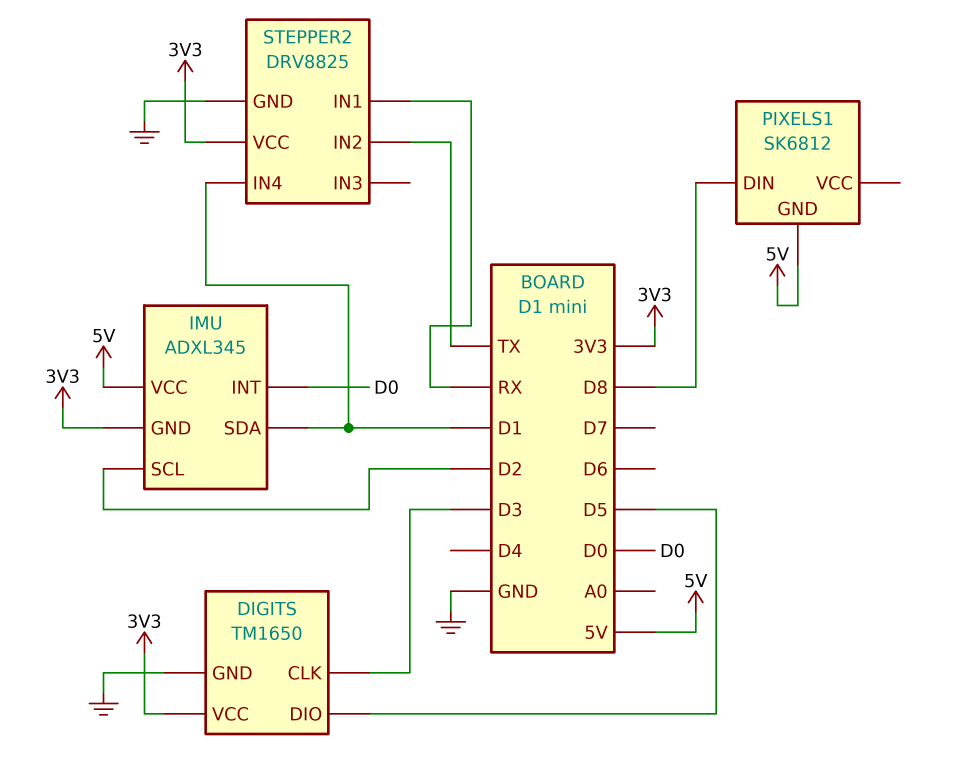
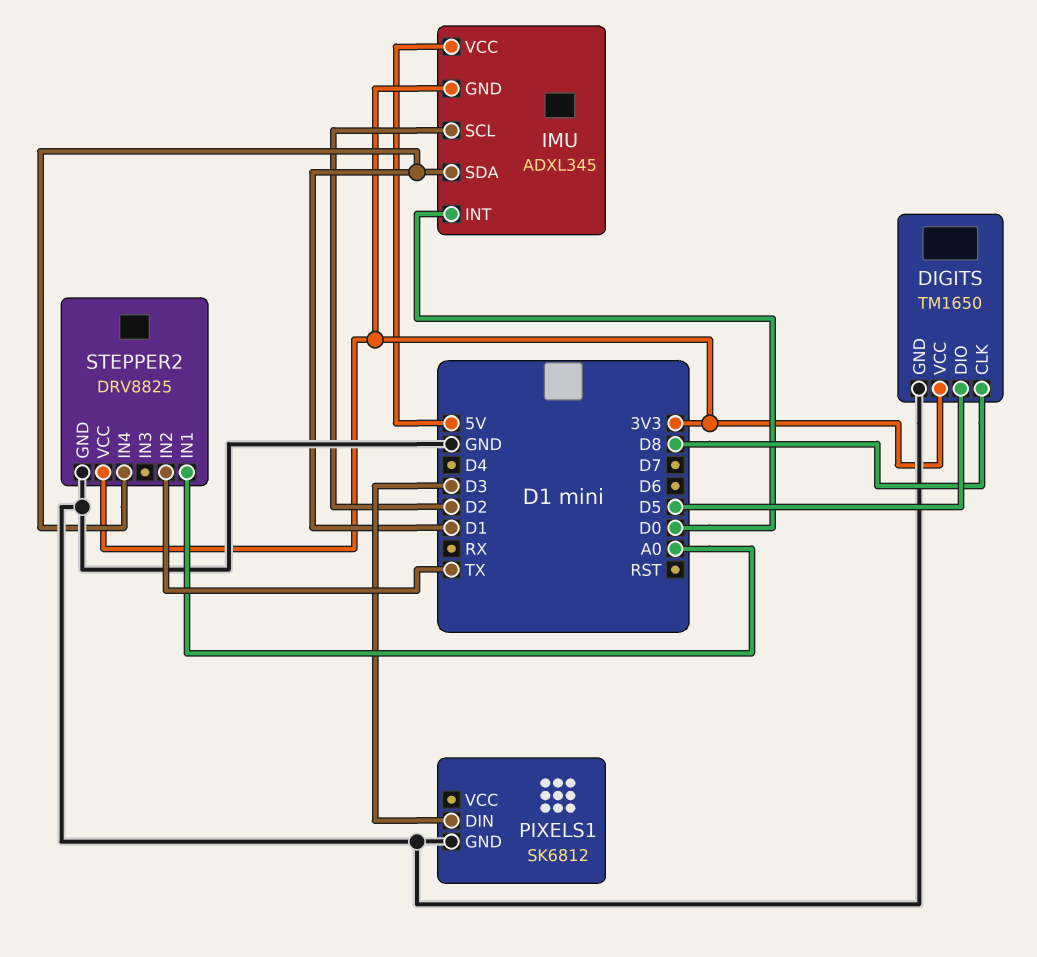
DIGITS pin CLK: D3 -> D8
PIXELS1 pin DIN: D8 -> D3
PIXELS1 pin GND: 5V -> GND
STEPPER2 pin IN1: RX -> A0

